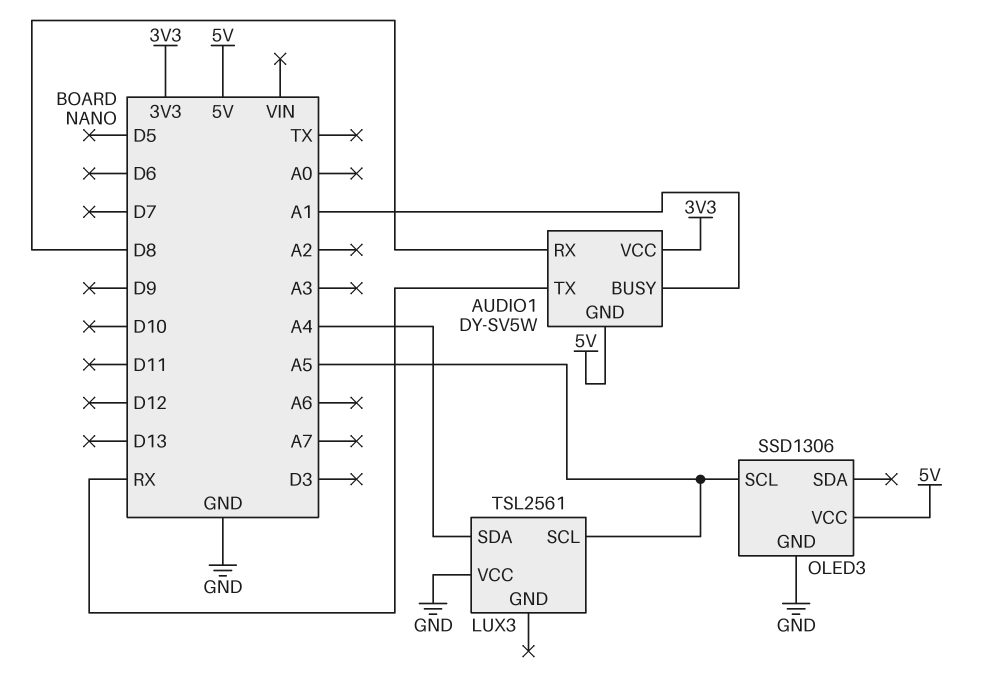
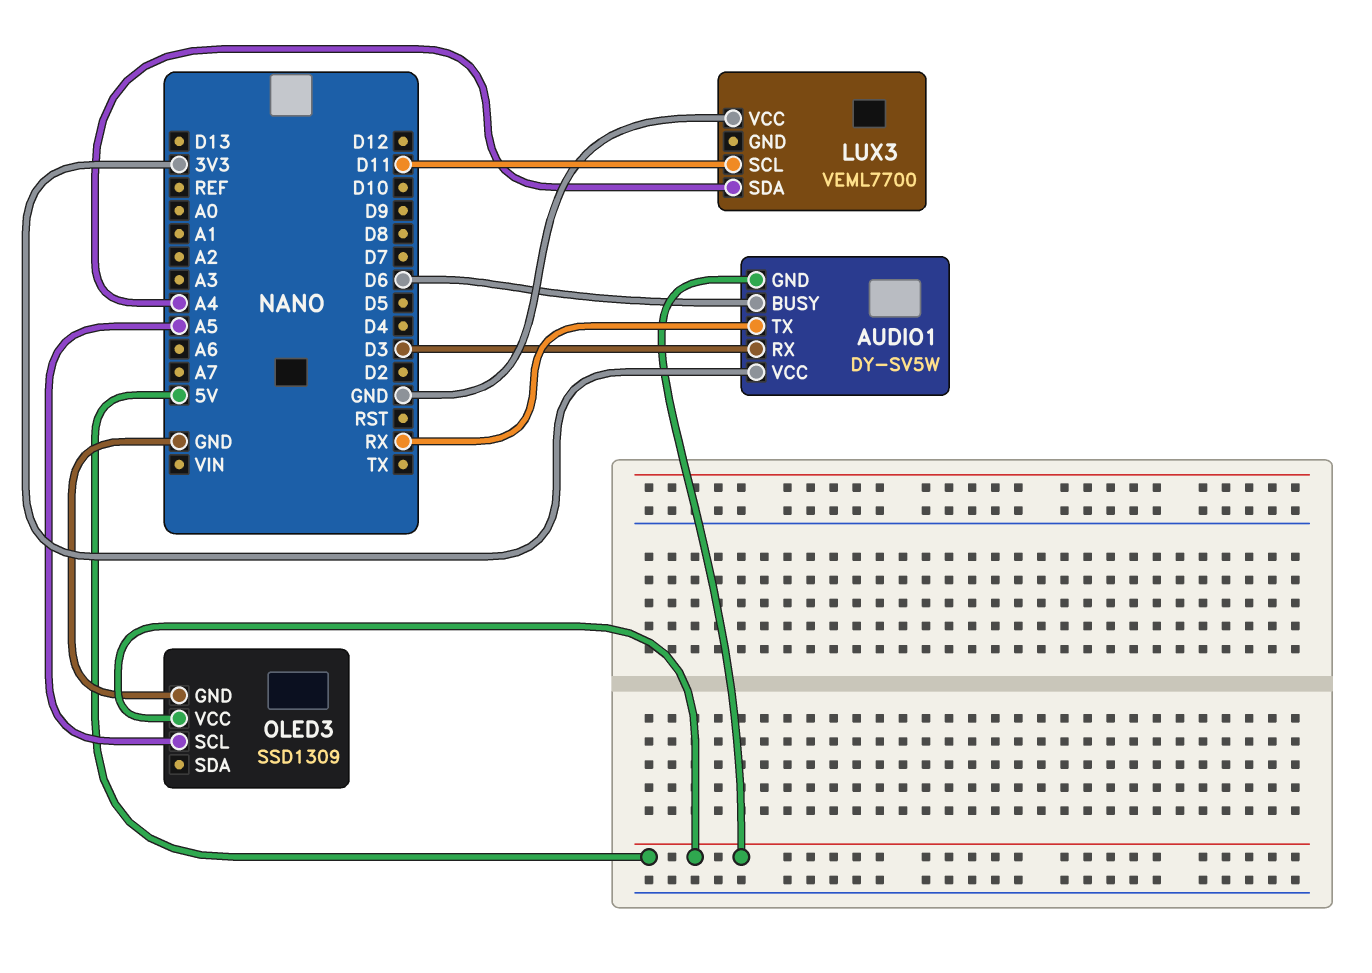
AUDIO1 pin BUSY: A1 -> D6
AUDIO1 pin RX: D8 -> D3
LUX3: TSL2561 -> VEML7700
LUX3 pin SCL: A5 -> D11
OLED3: SSD1306 -> SSD1309

